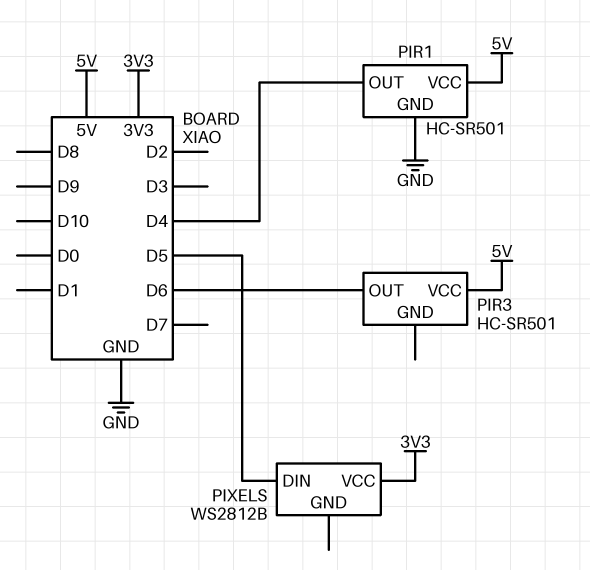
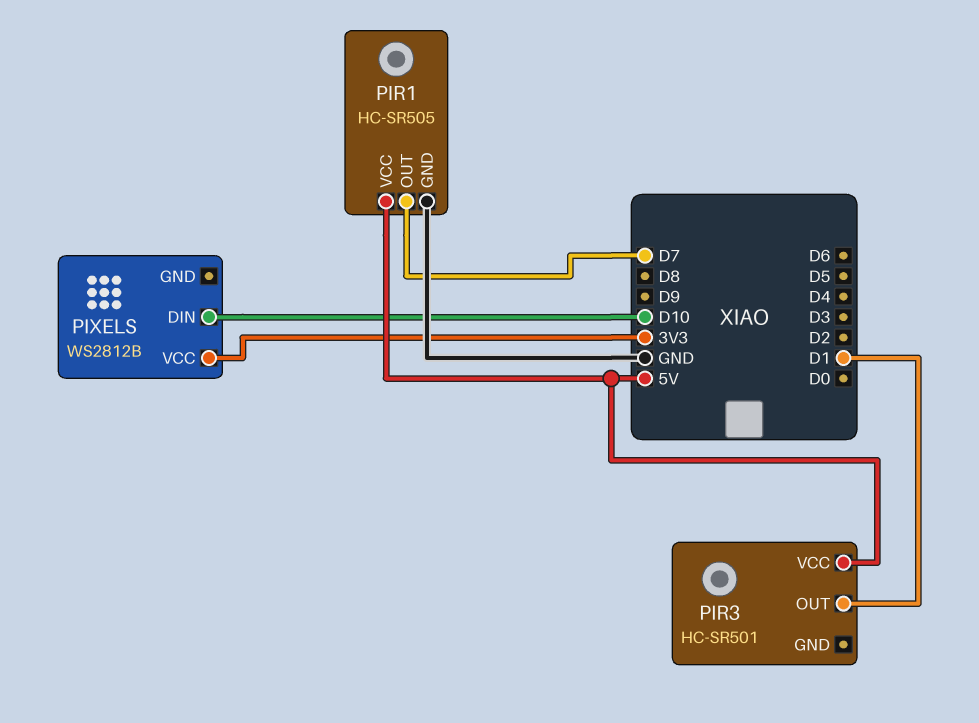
PIR1: HC-SR501 -> HC-SR505
PIR1 pin OUT: D4 -> D7
PIR3 pin OUT: D6 -> D1
PIXELS pin DIN: D5 -> D10

